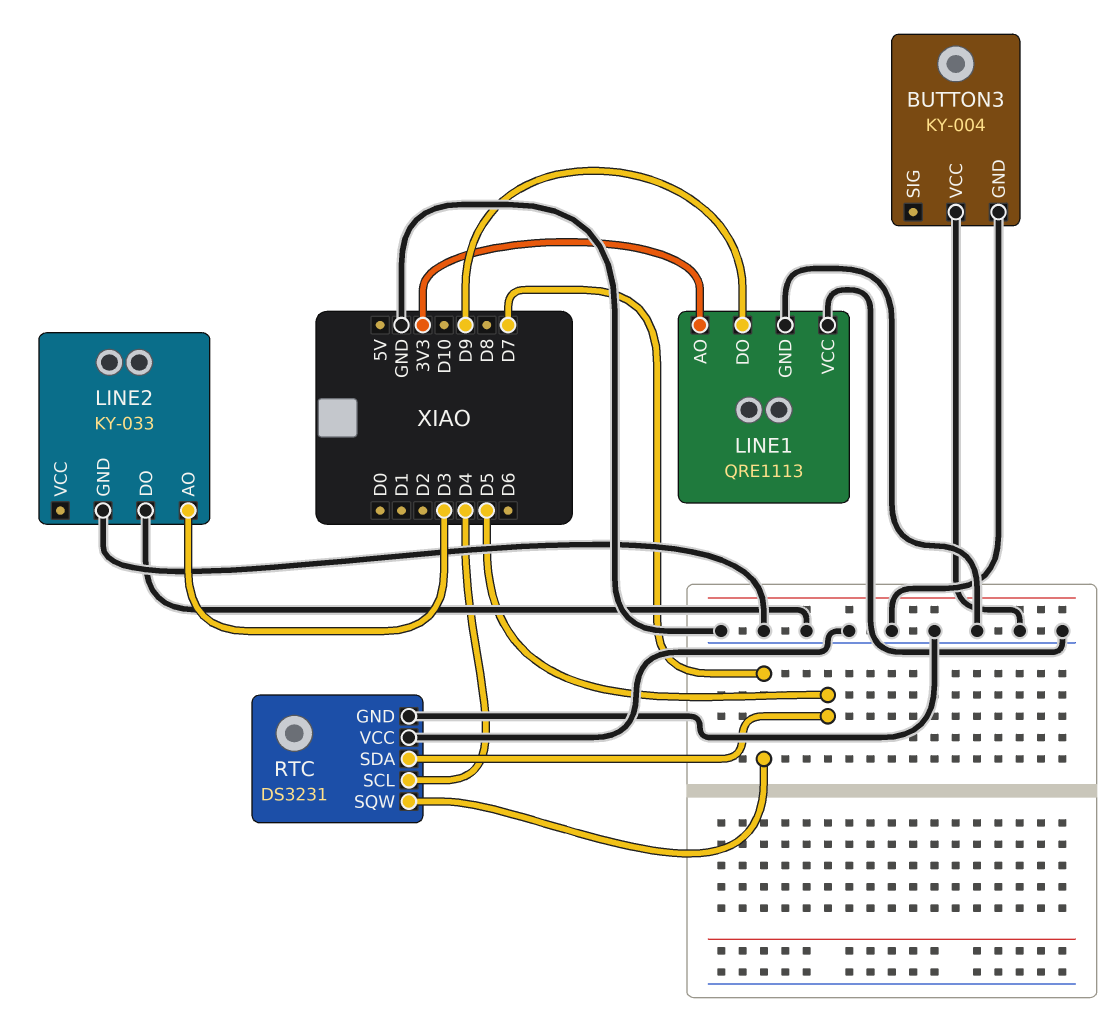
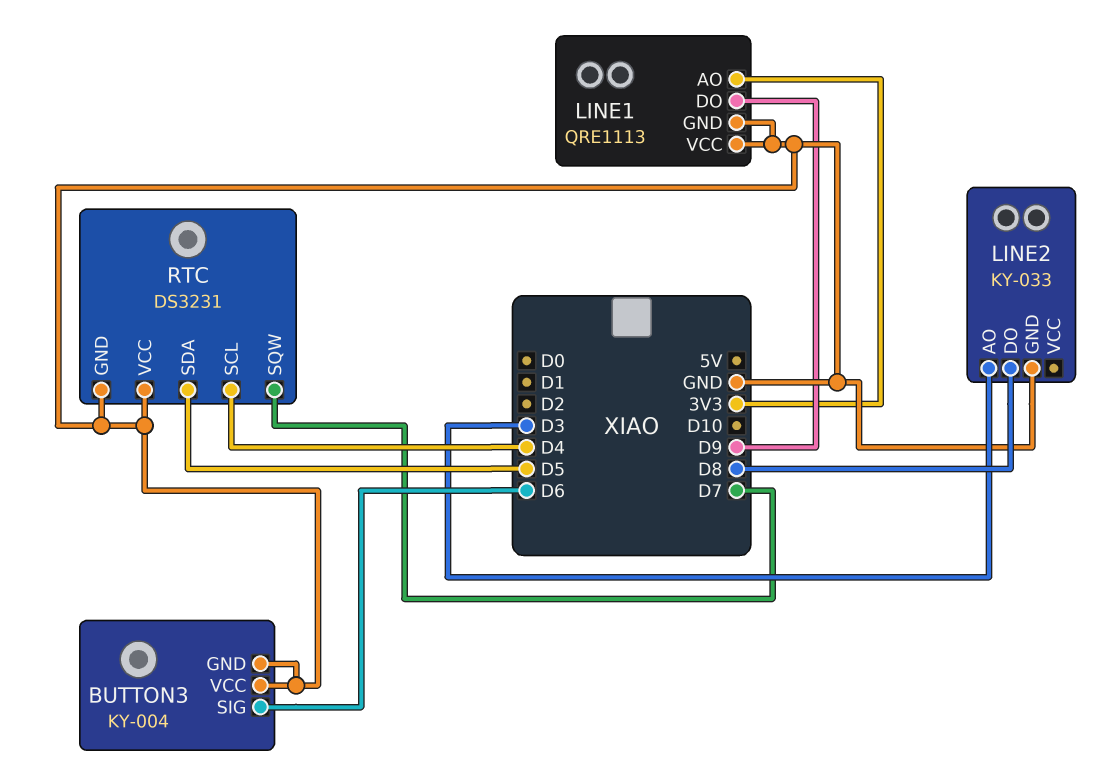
BUTTON3 pin SIG: none -> D6
LINE2 pin DO: GND -> D8

